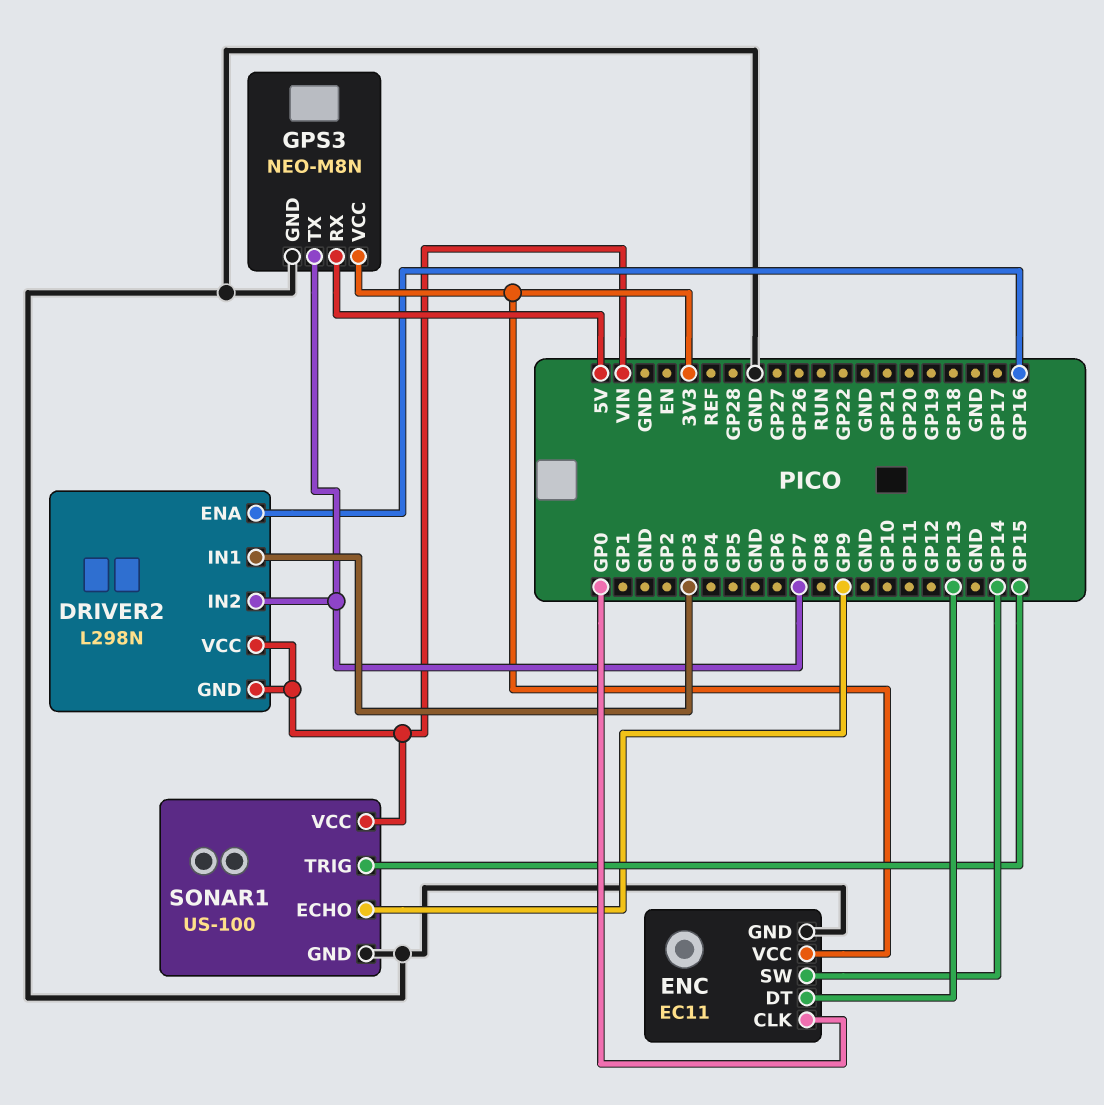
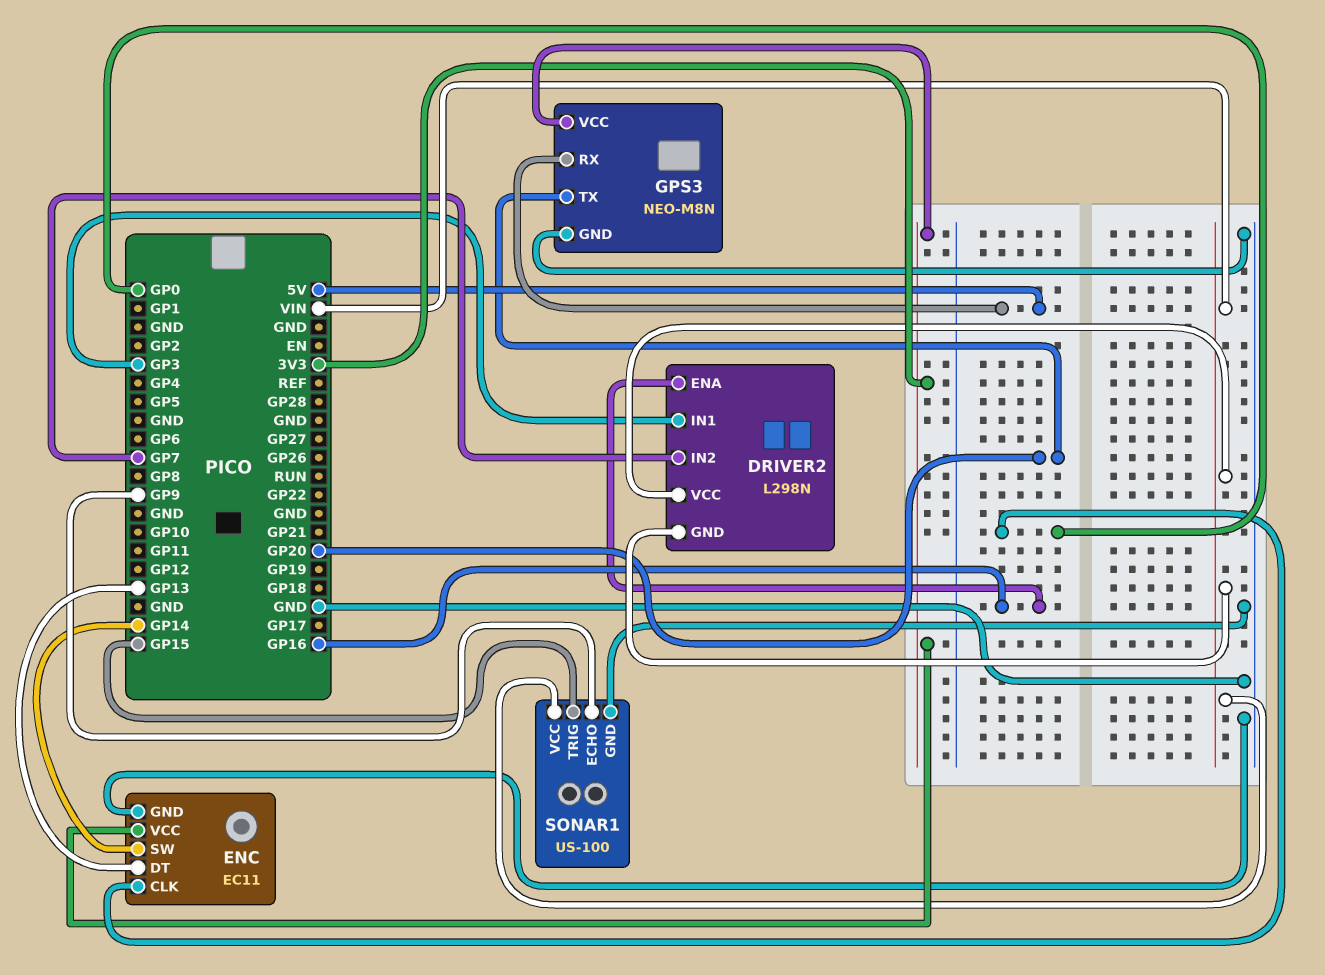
GPS3 pin TX: GP7 -> GP20

